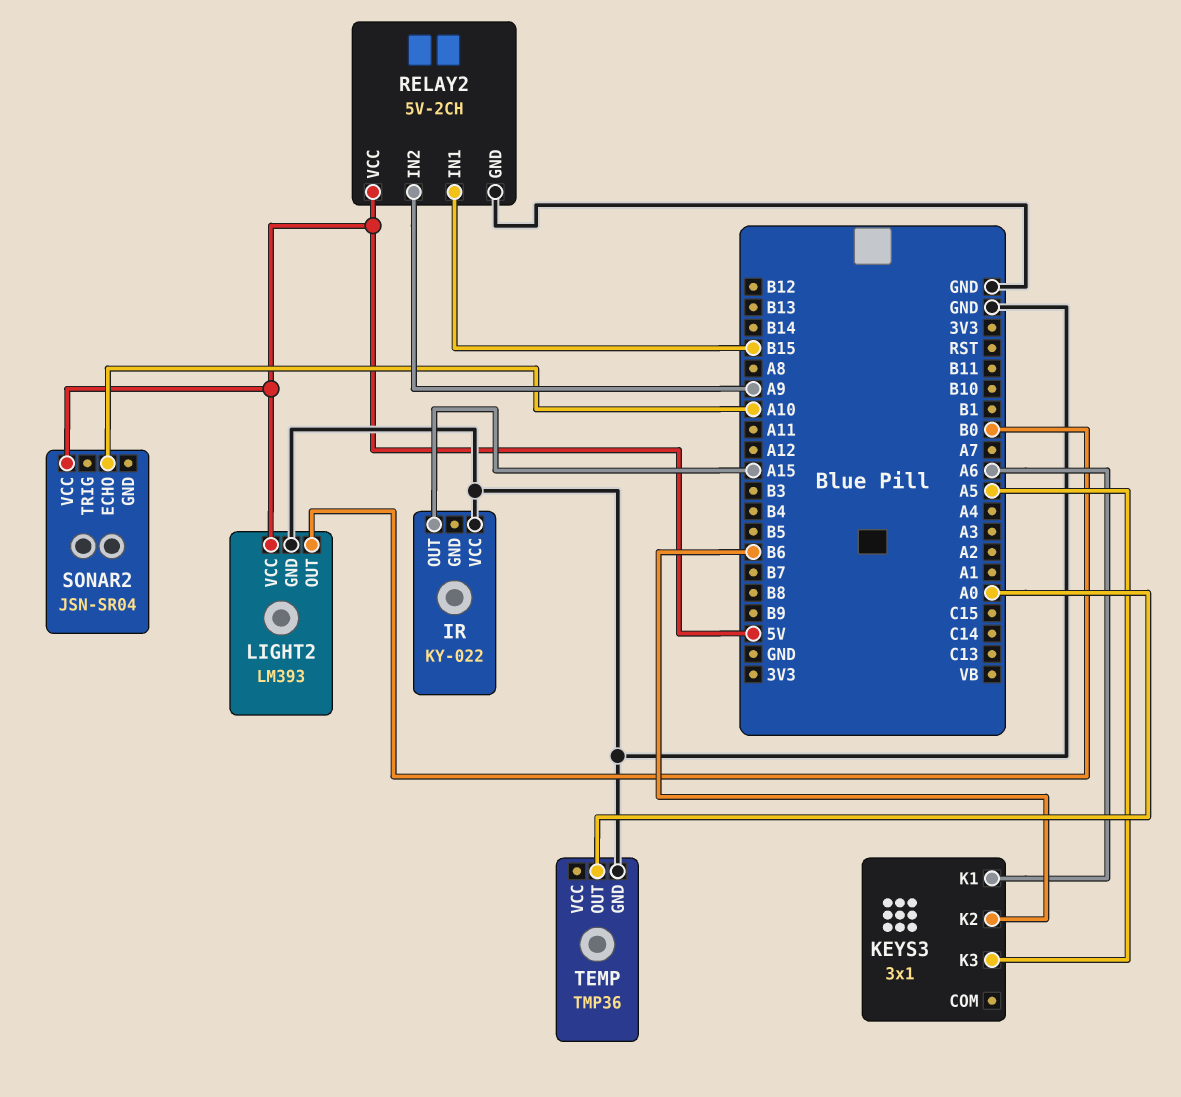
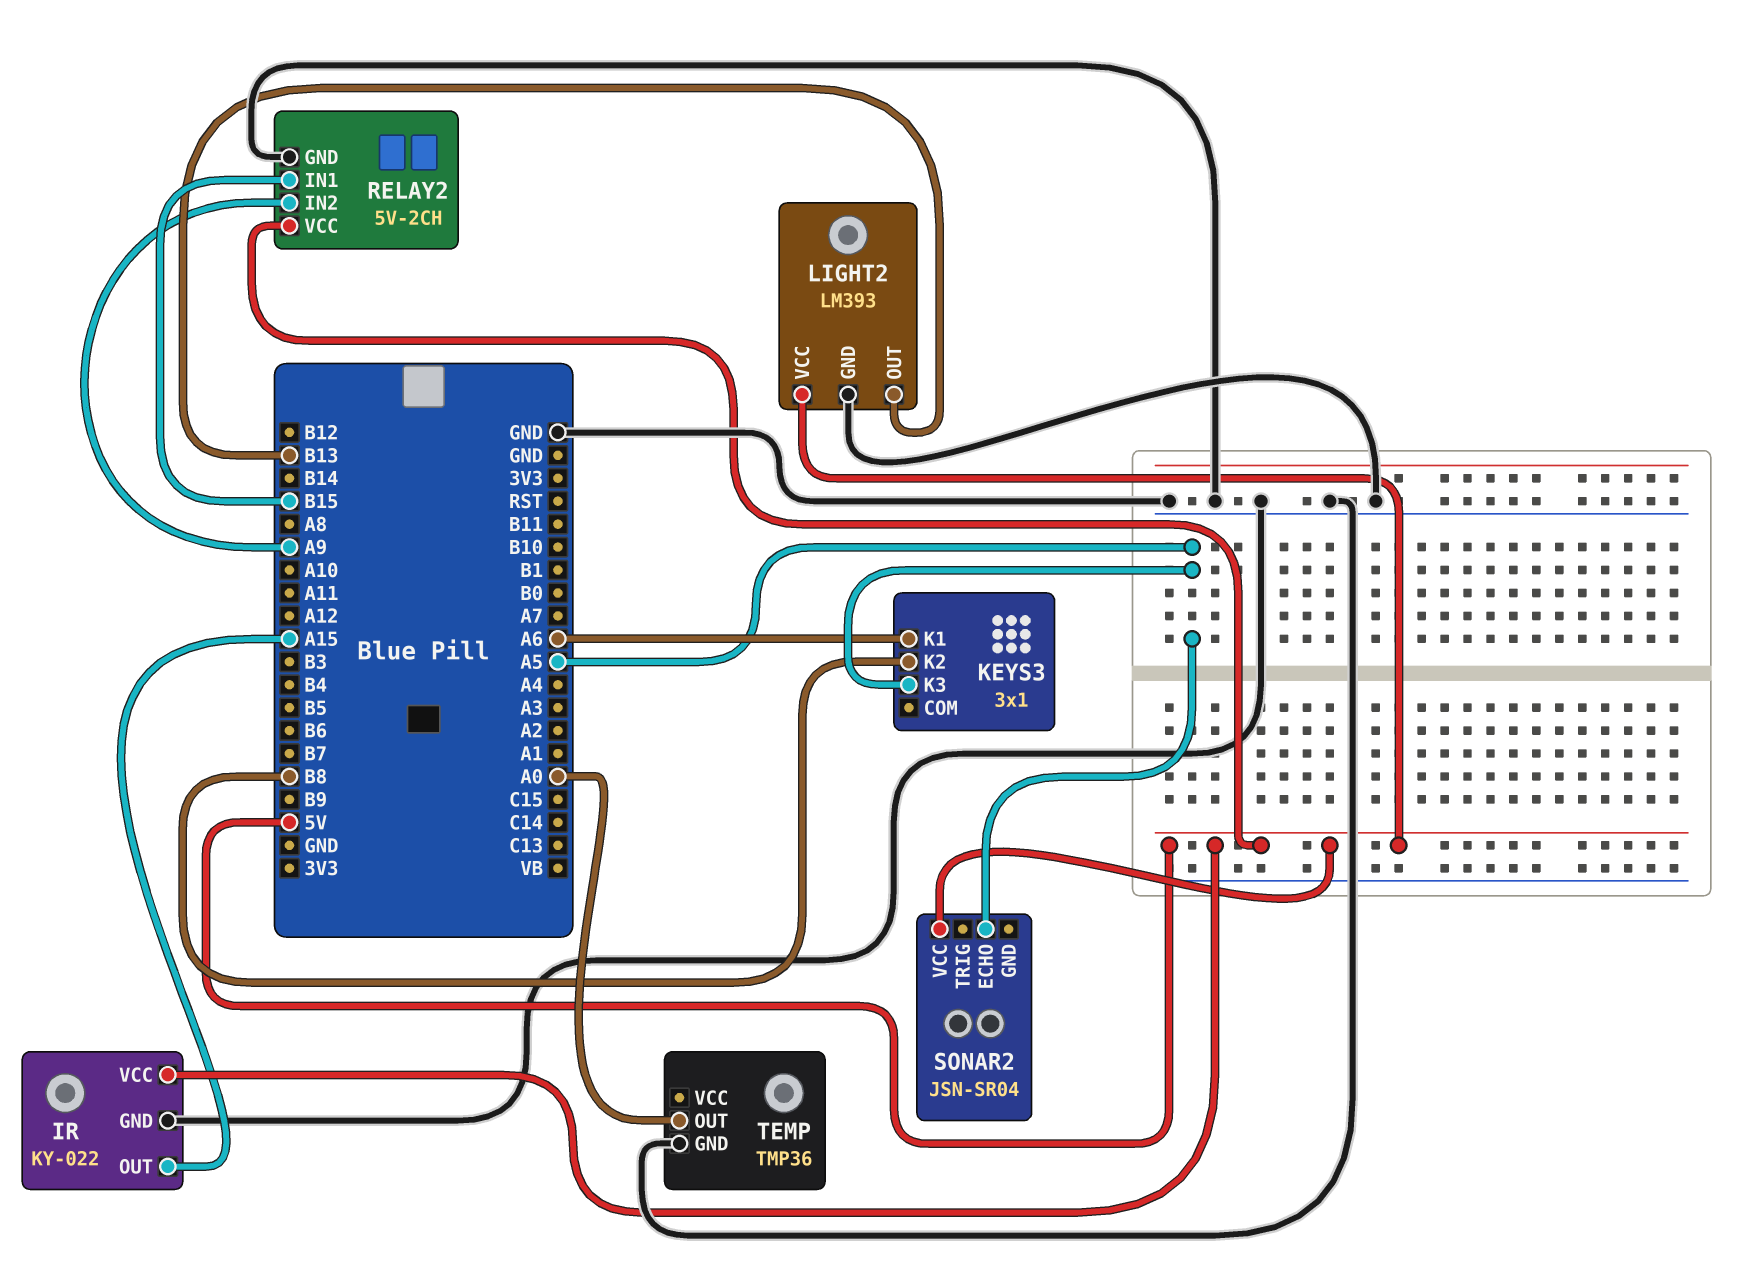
IR pin GND: none -> GND
IR pin VCC: GND -> 5V
KEYS3 pin K2: B6 -> B8
LIGHT2 pin OUT: B0 -> B13
SONAR2 pin ECHO: A10 -> A5

